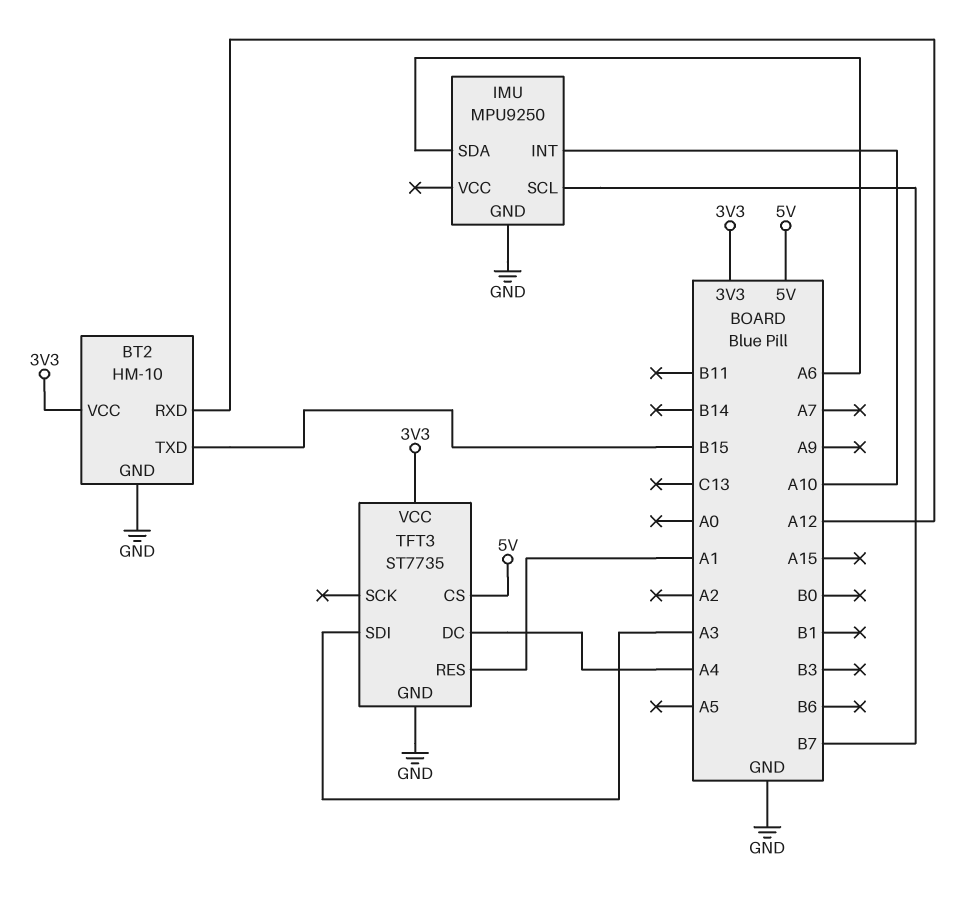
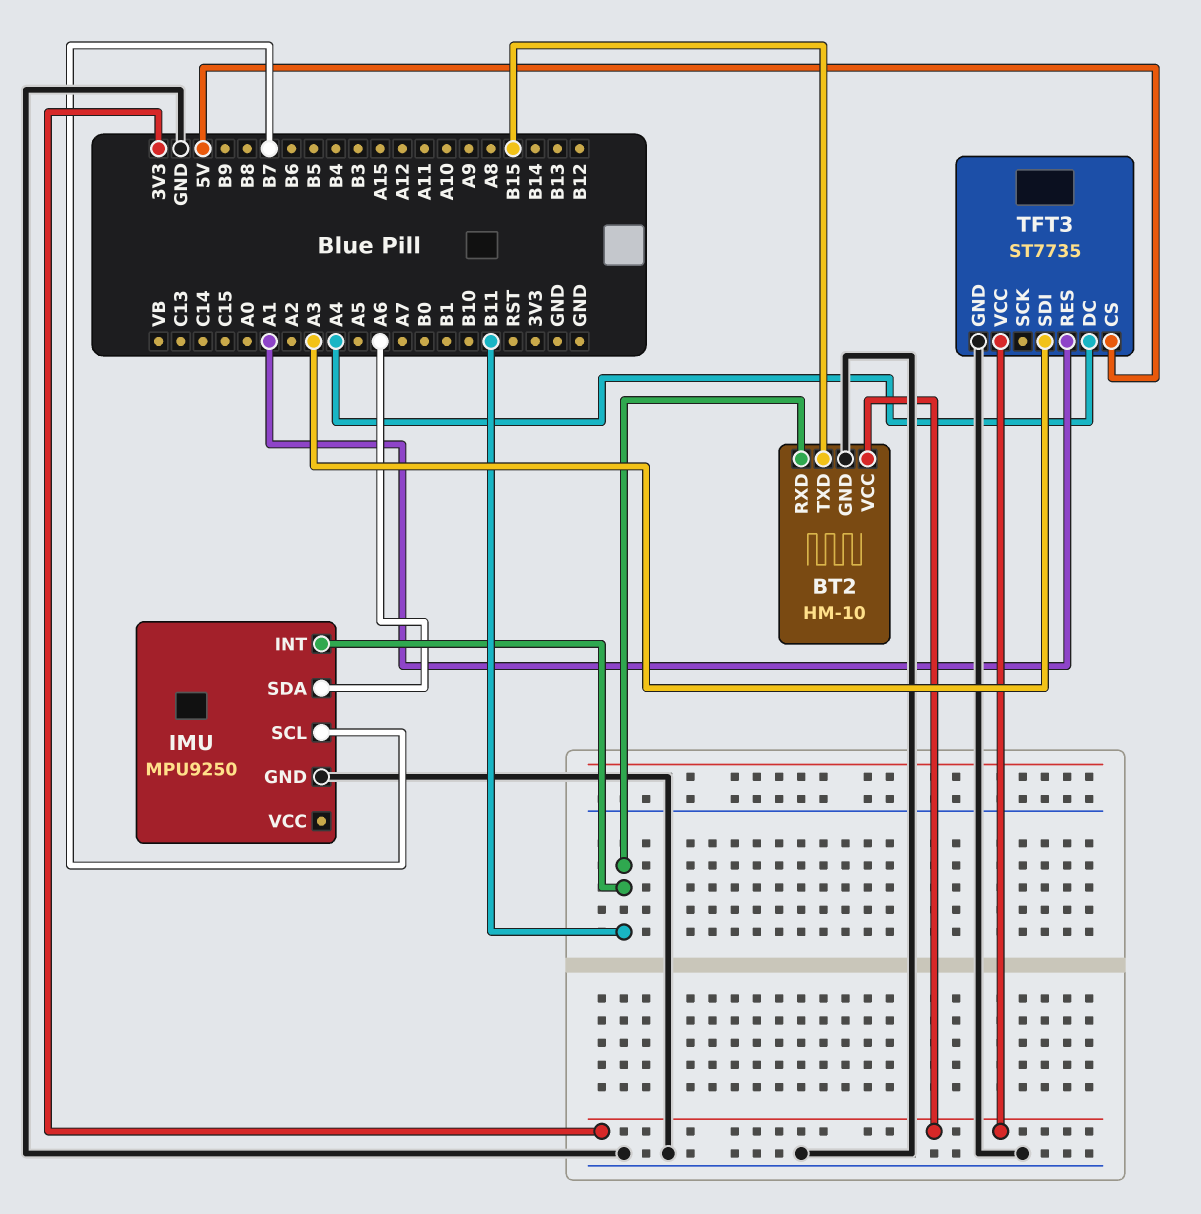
BT2 pin RXD: A12 -> B11
IMU pin INT: A10 -> B11

